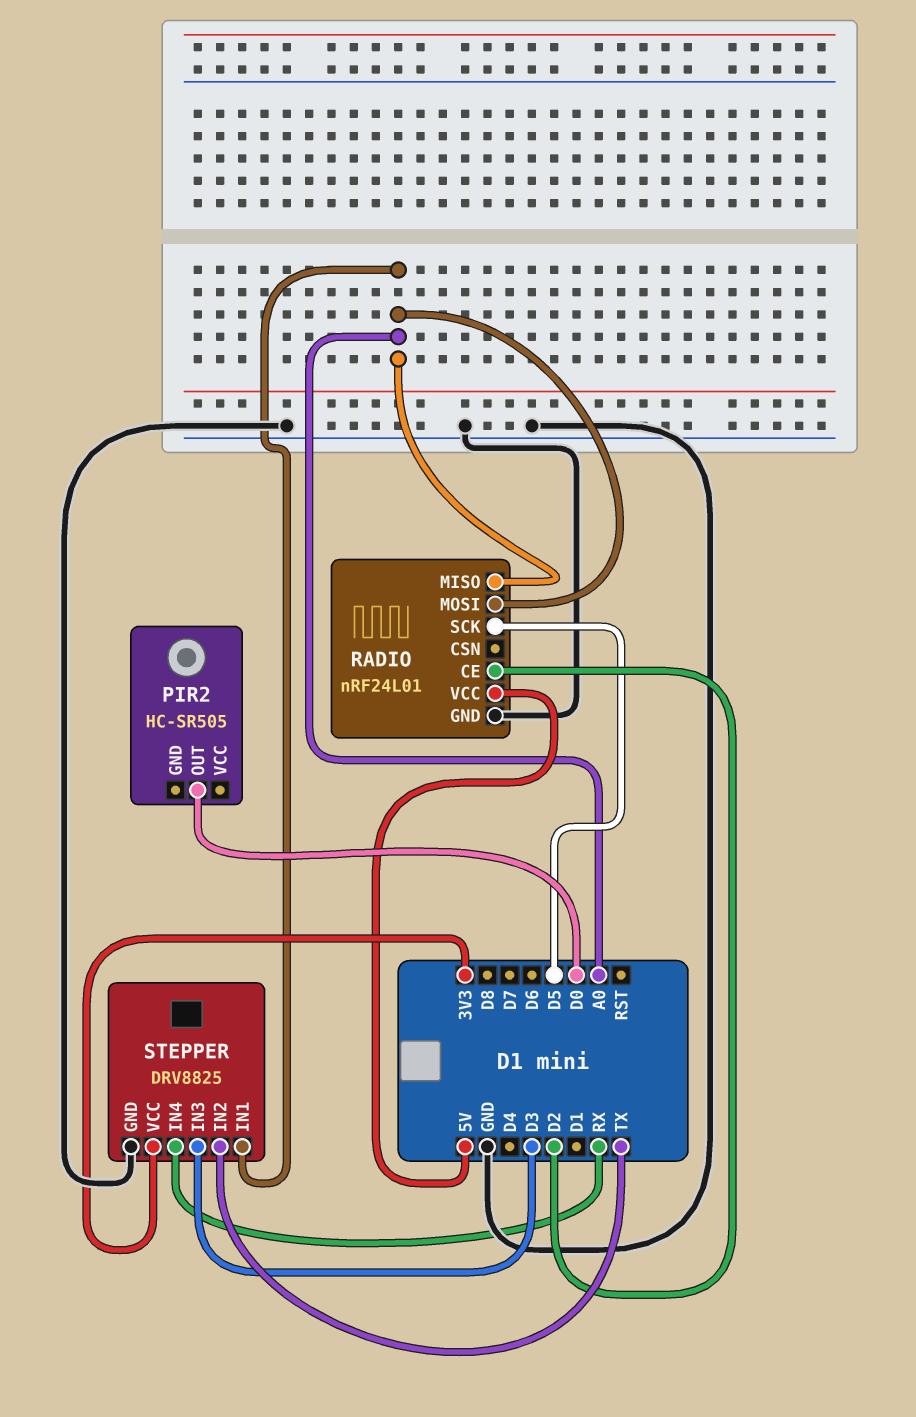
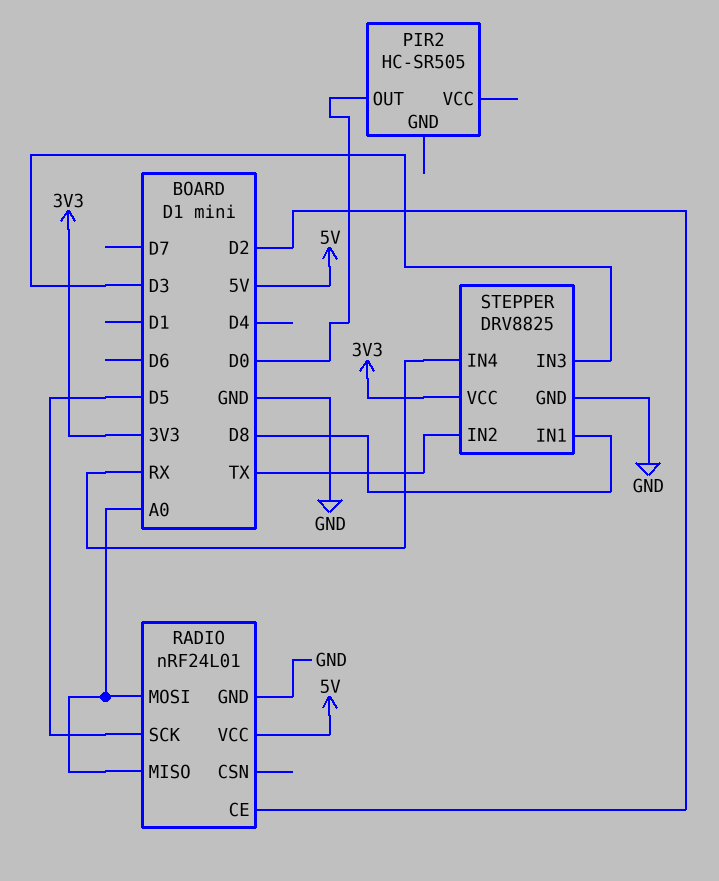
STEPPER pin IN1: A0 -> D8

